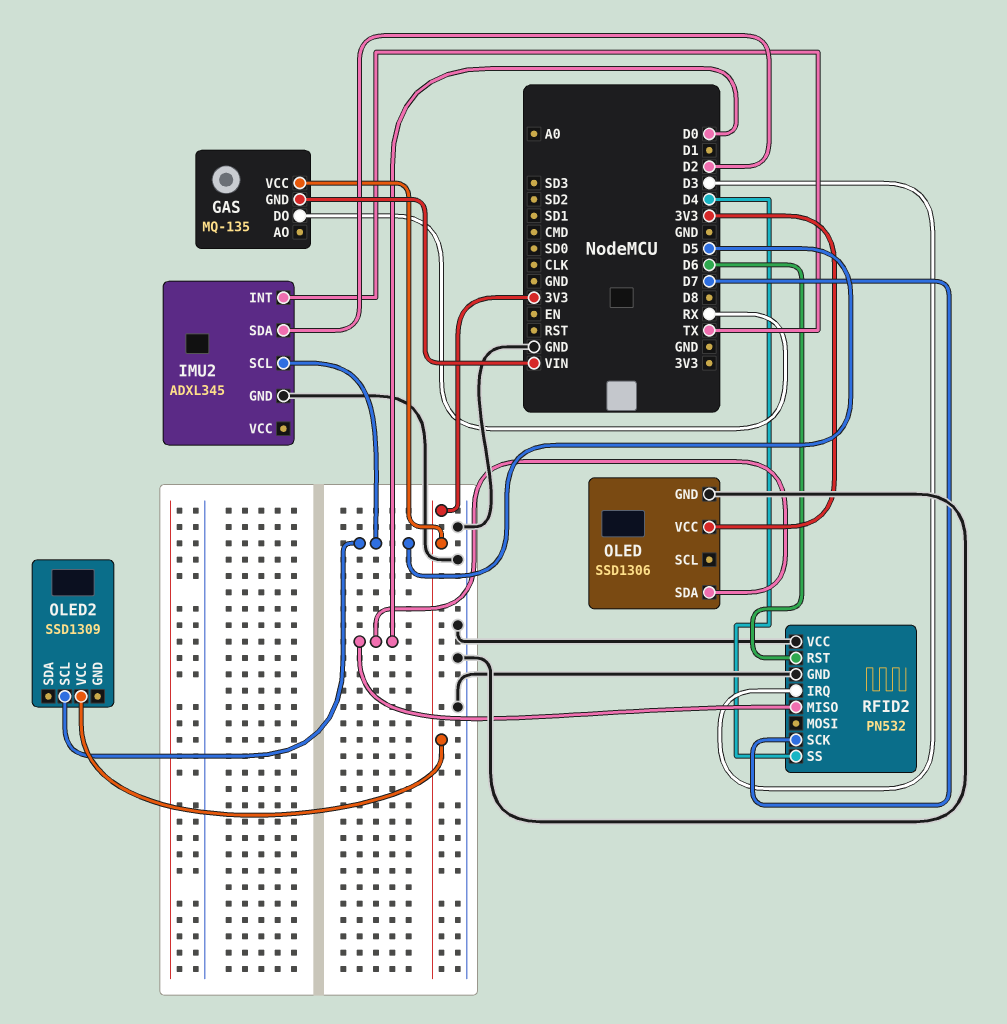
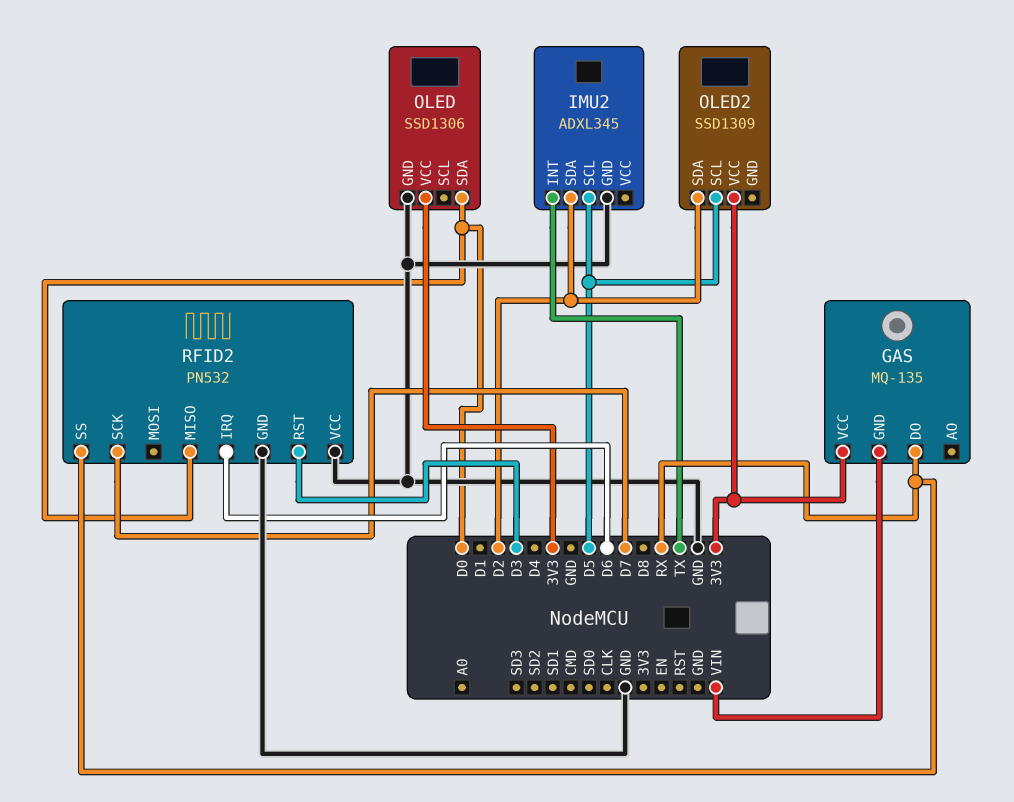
OLED2 pin SDA: none -> D2
RFID2 pin IRQ: D3 -> D6
RFID2 pin RST: D6 -> D3
RFID2 pin SS: D4 -> RX

